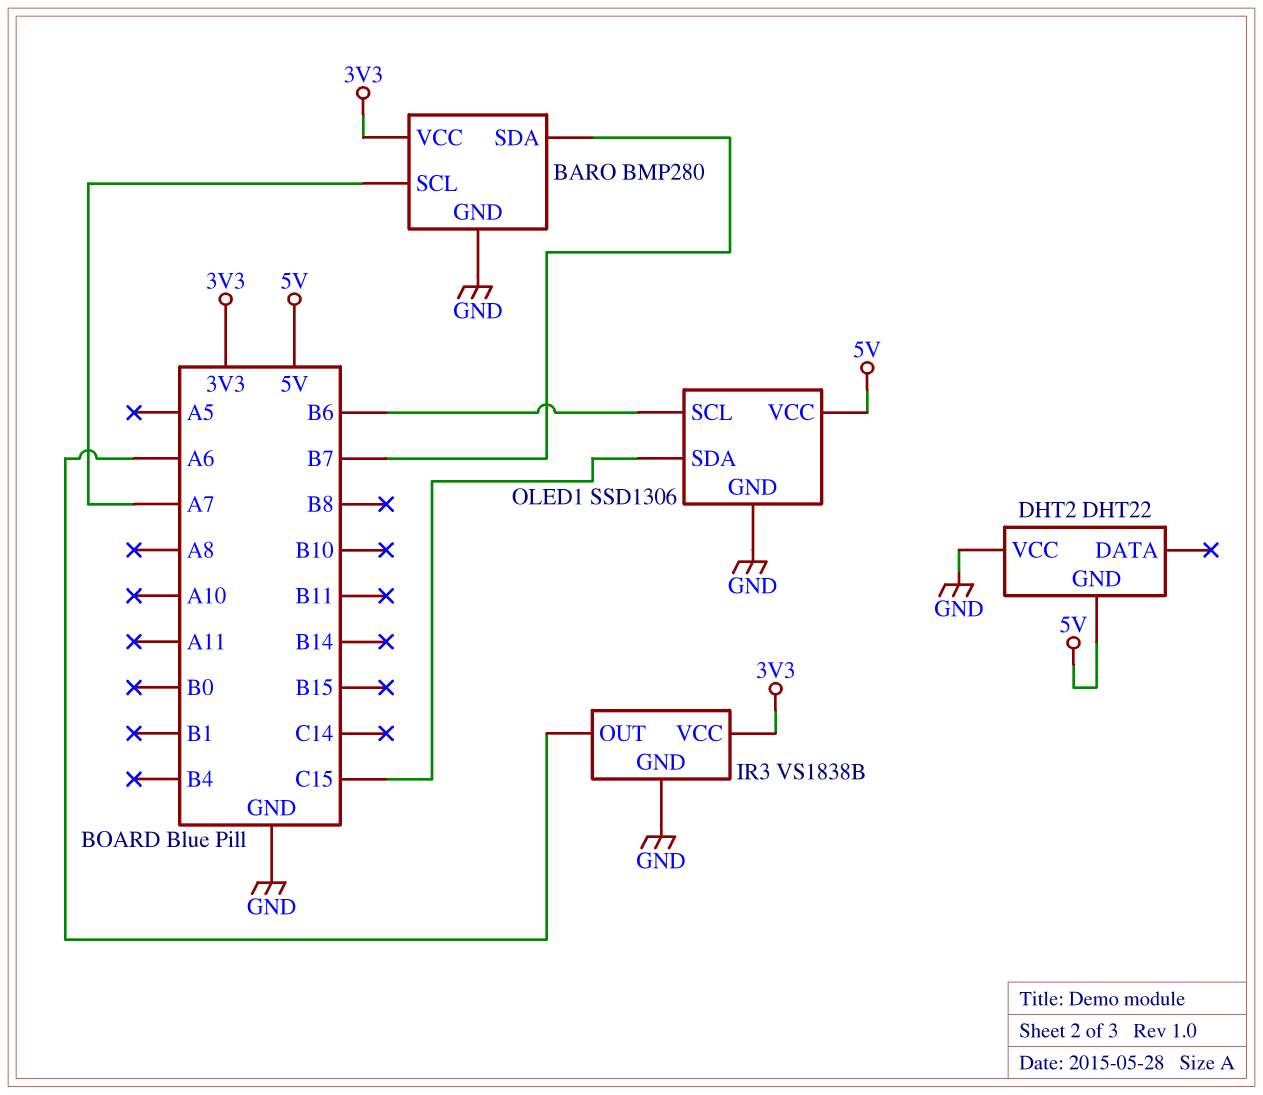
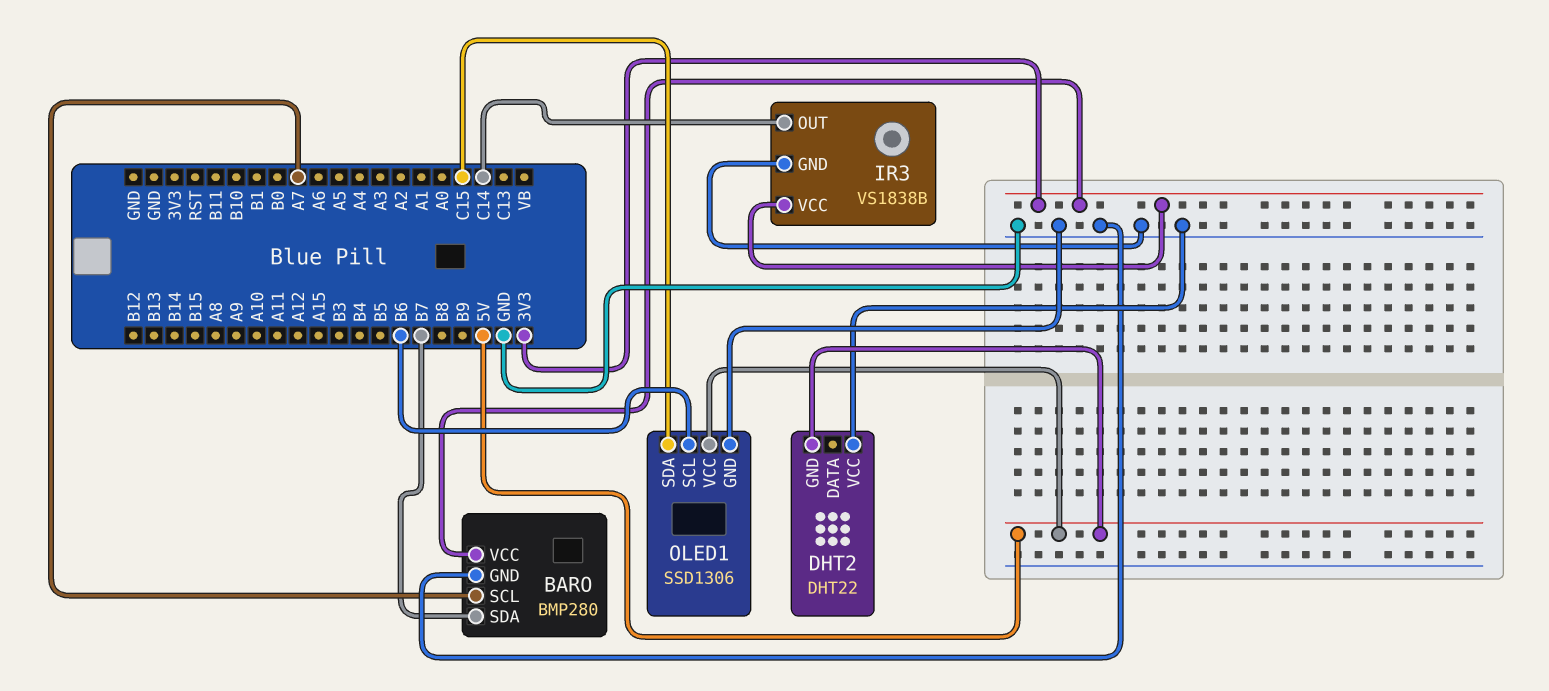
IR3 pin OUT: A6 -> C14

